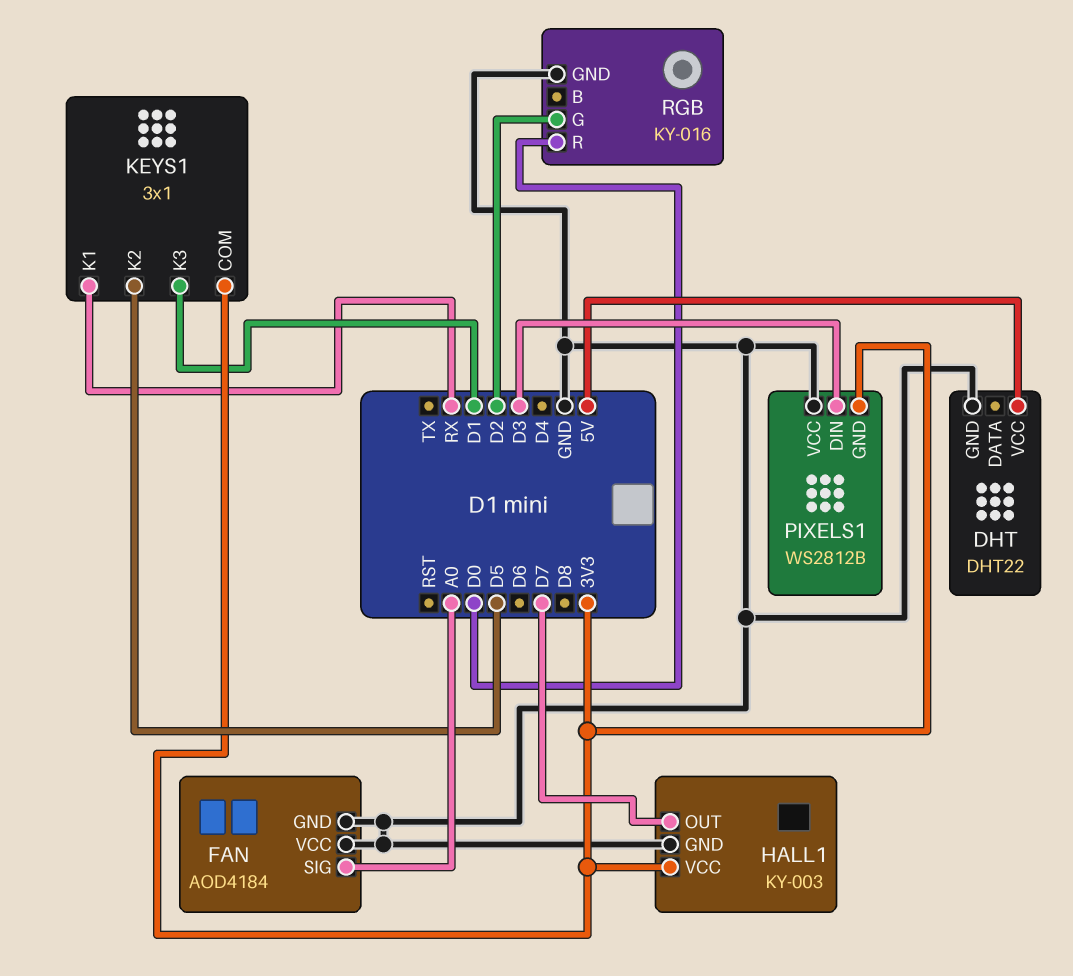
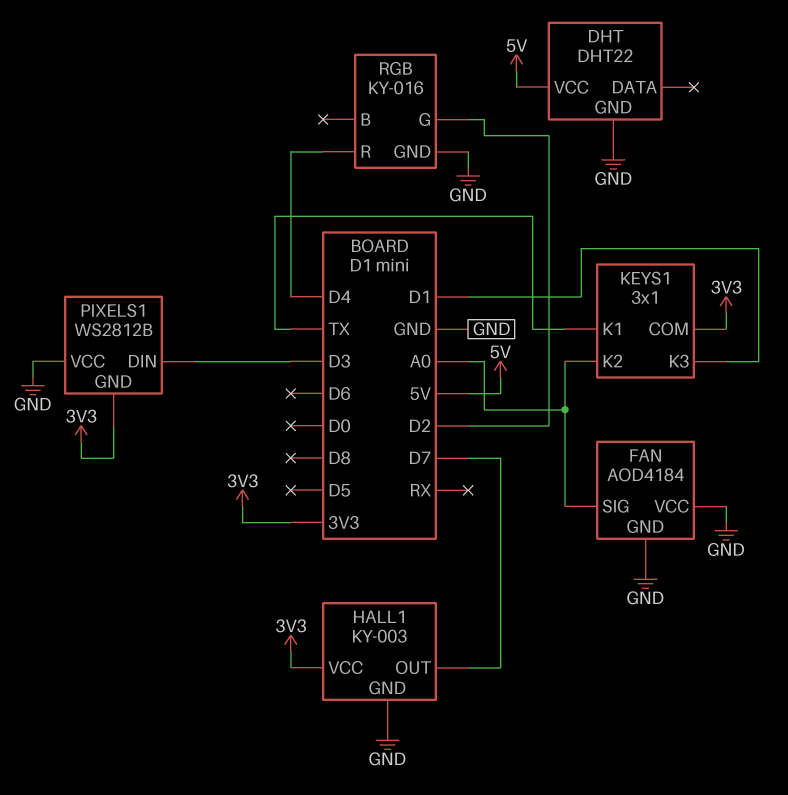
KEYS1 pin K1: RX -> TX
KEYS1 pin K2: D5 -> A0
RGB pin R: D0 -> D4

